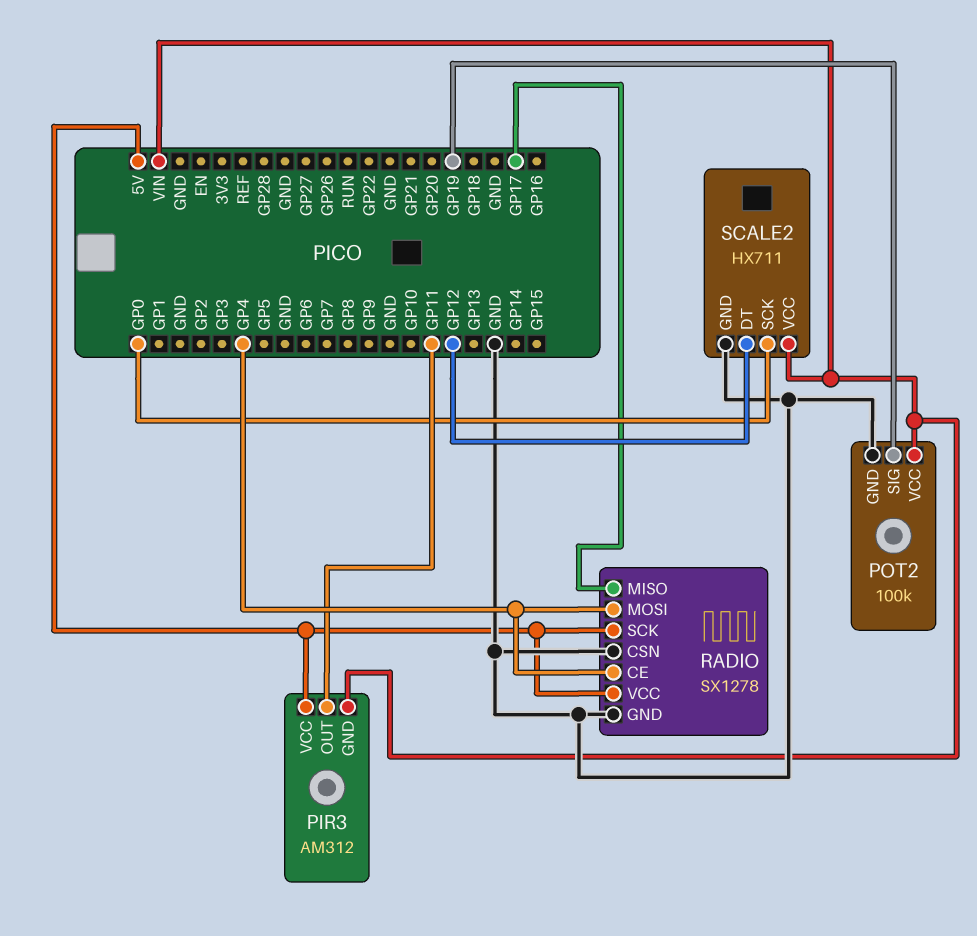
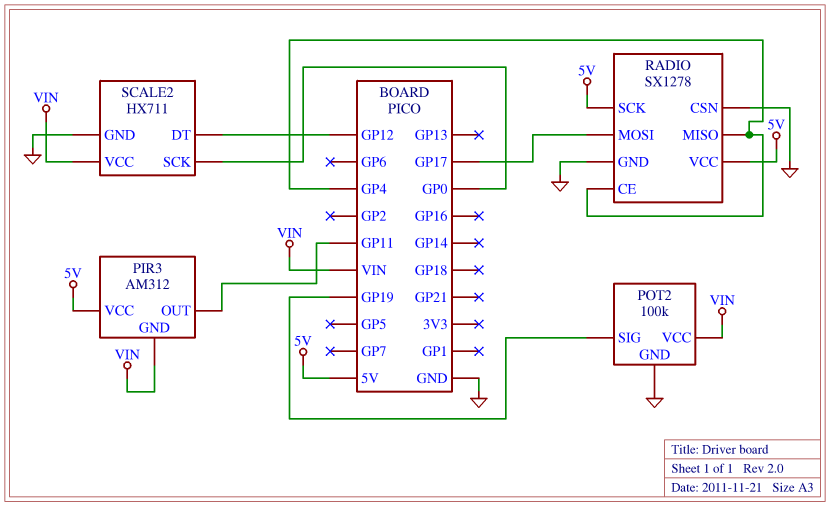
RADIO pin MISO: GP17 -> GP4
RADIO pin MOSI: GP4 -> GP17

